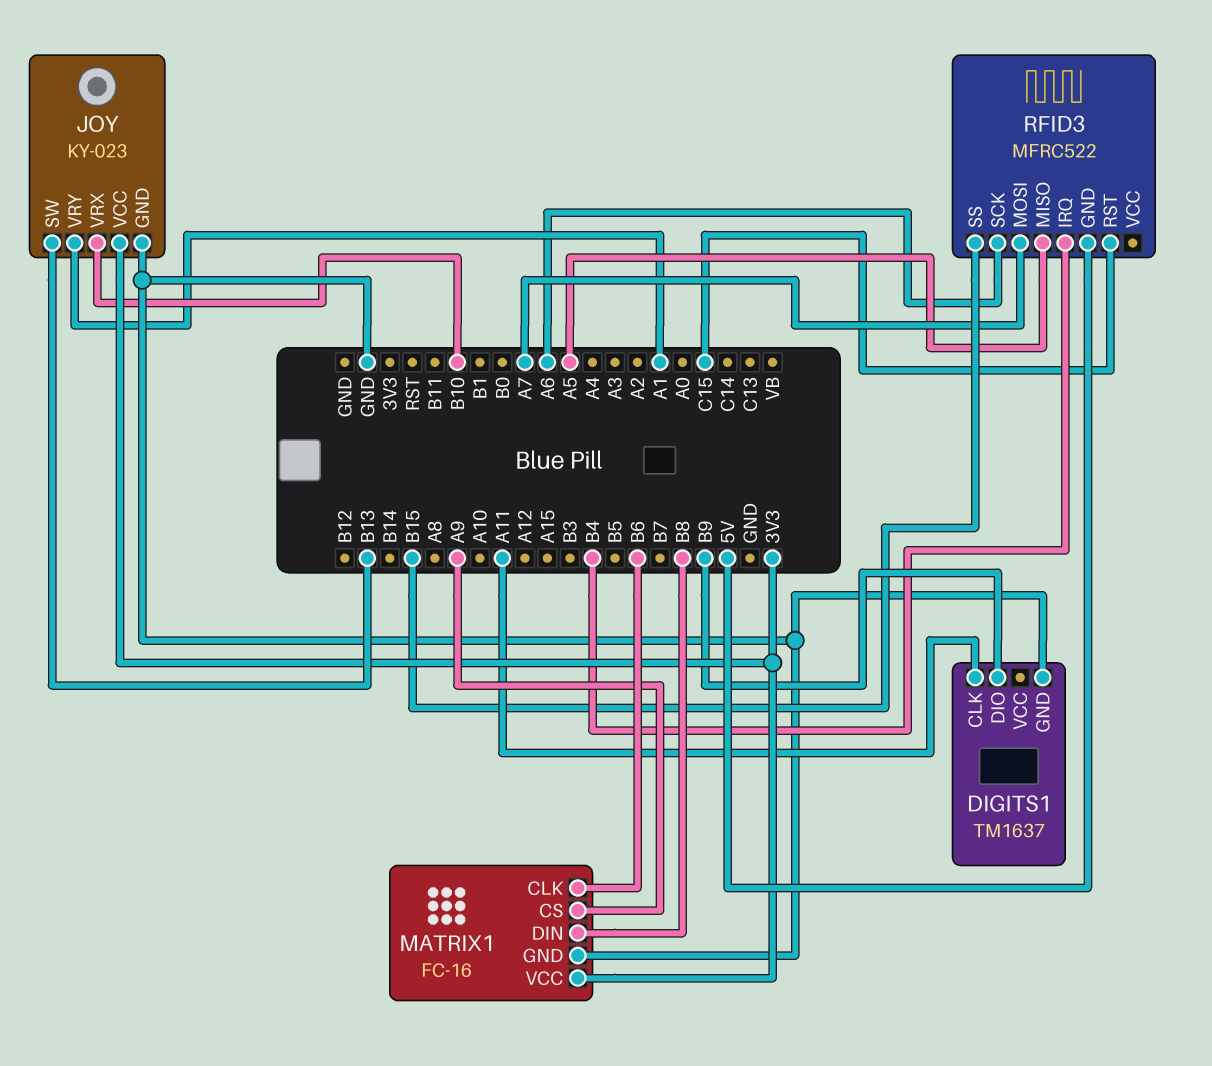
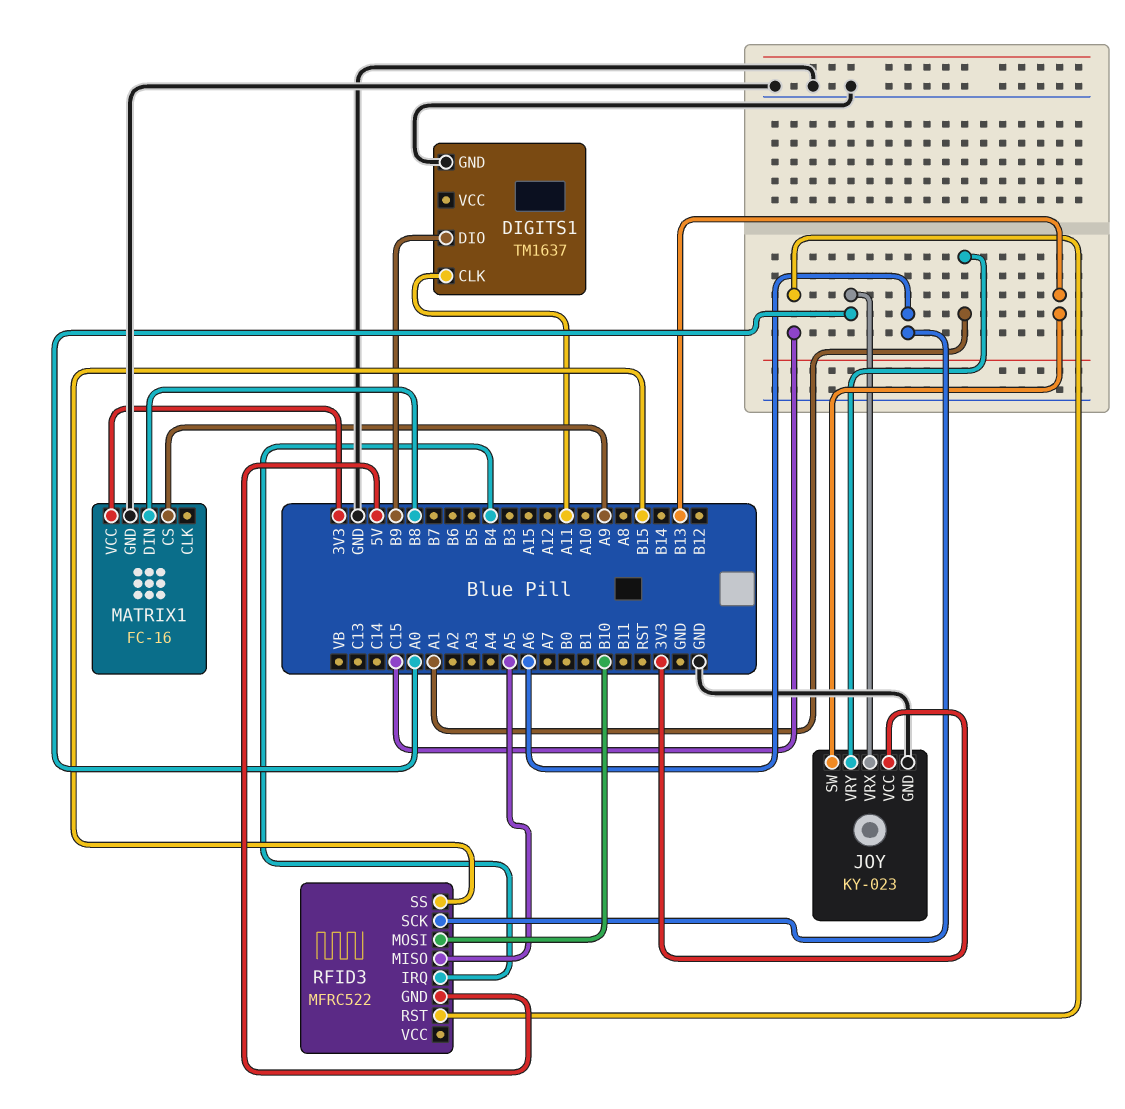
JOY pin VRX: B10 -> A0
MATRIX1 pin CLK: B6 -> none
RFID3 pin MOSI: A7 -> B10

